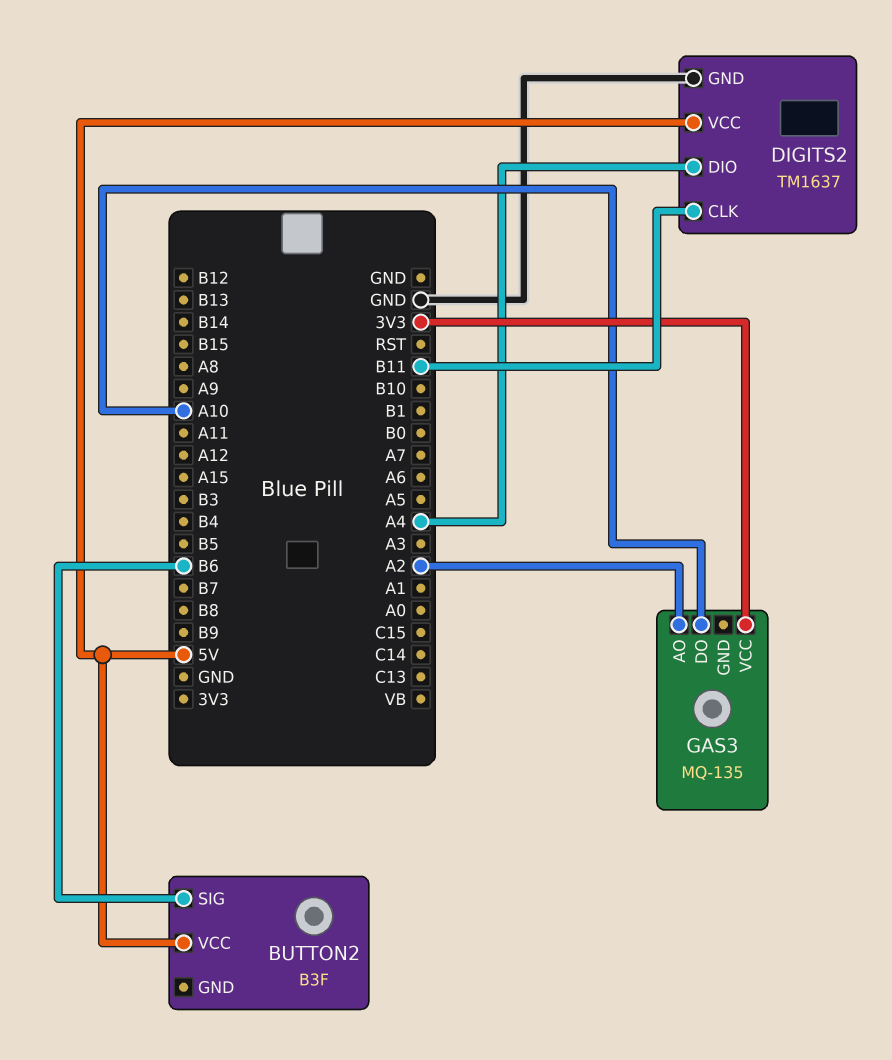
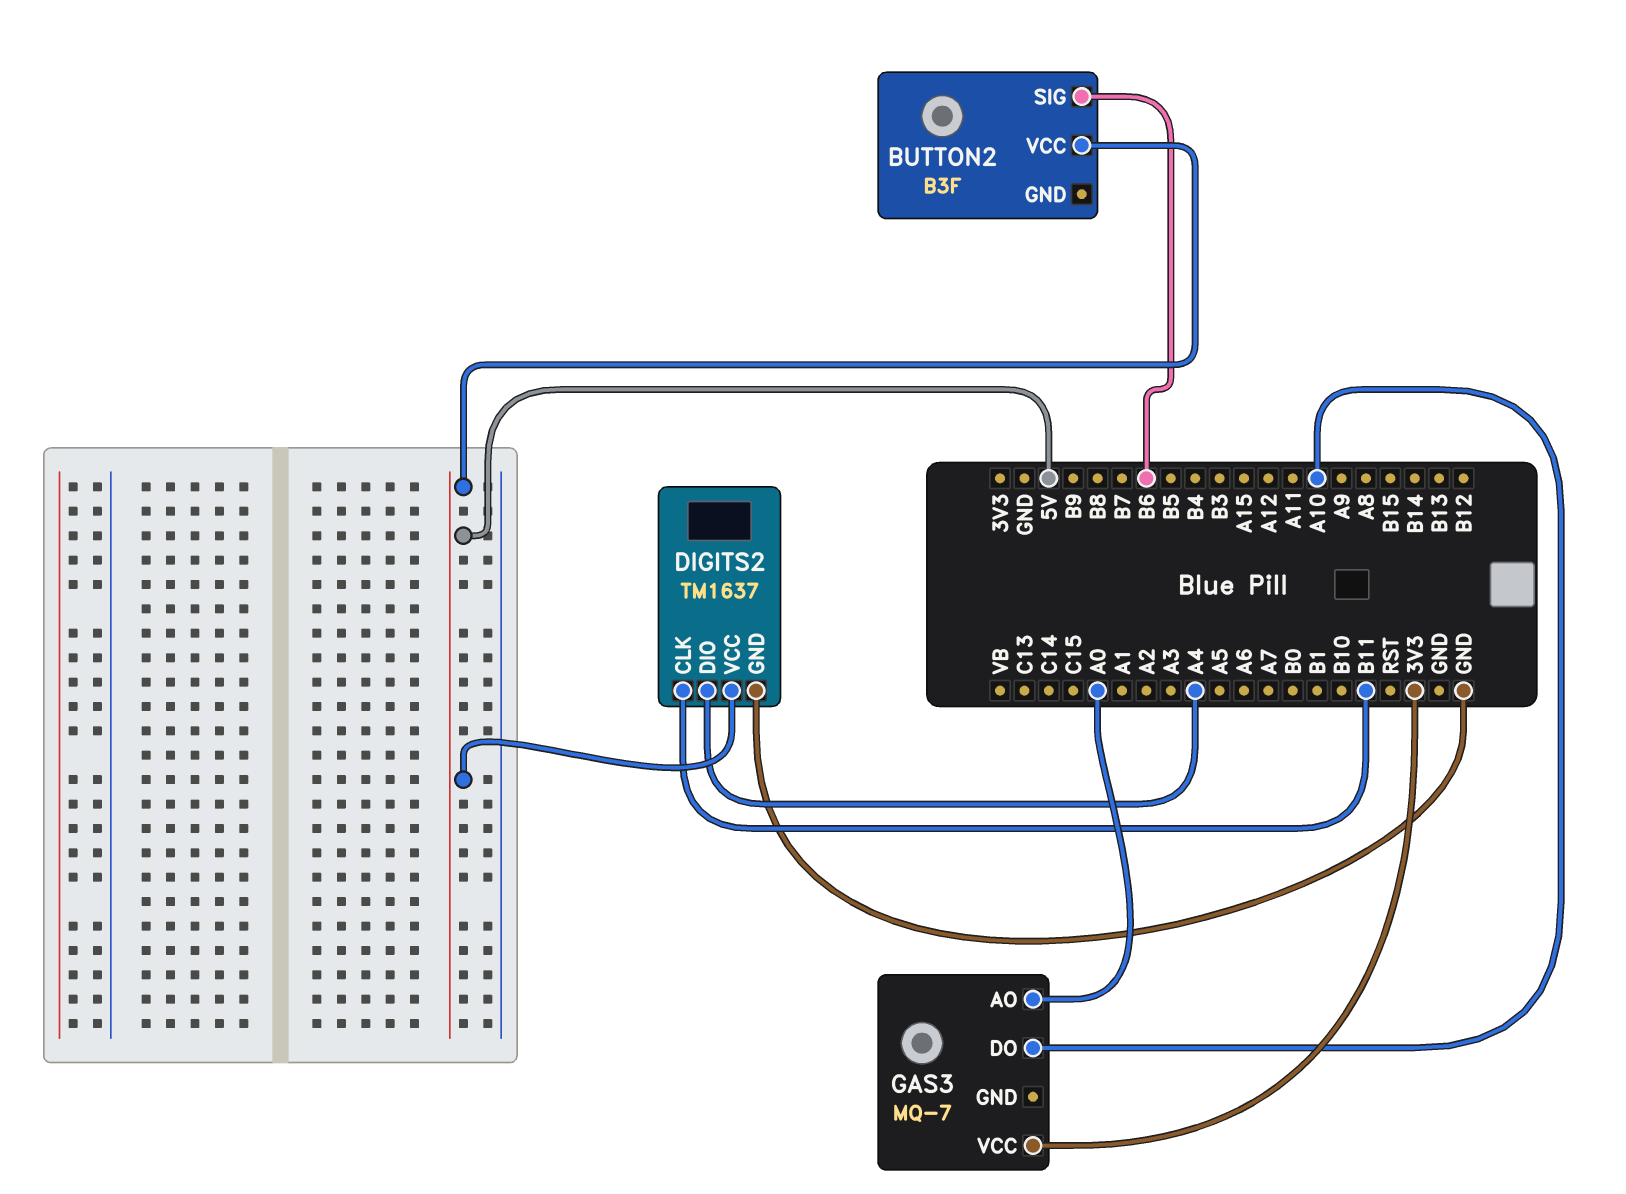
GAS3: MQ-135 -> MQ-7
GAS3 pin AO: A2 -> A0

